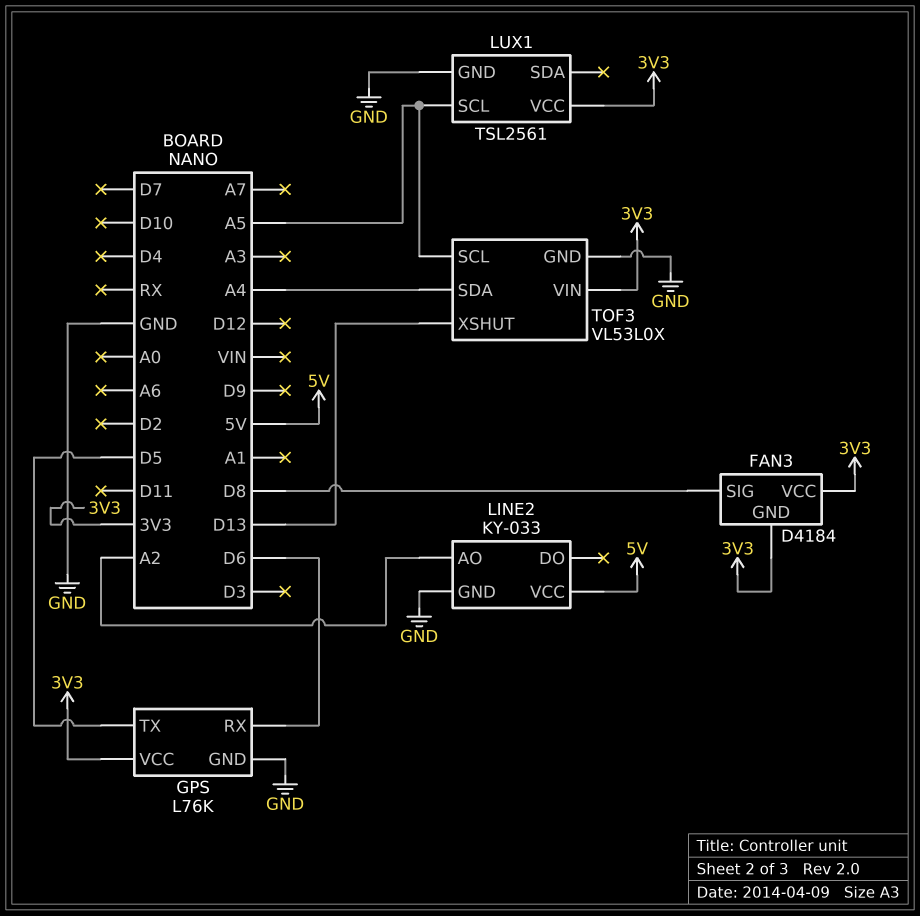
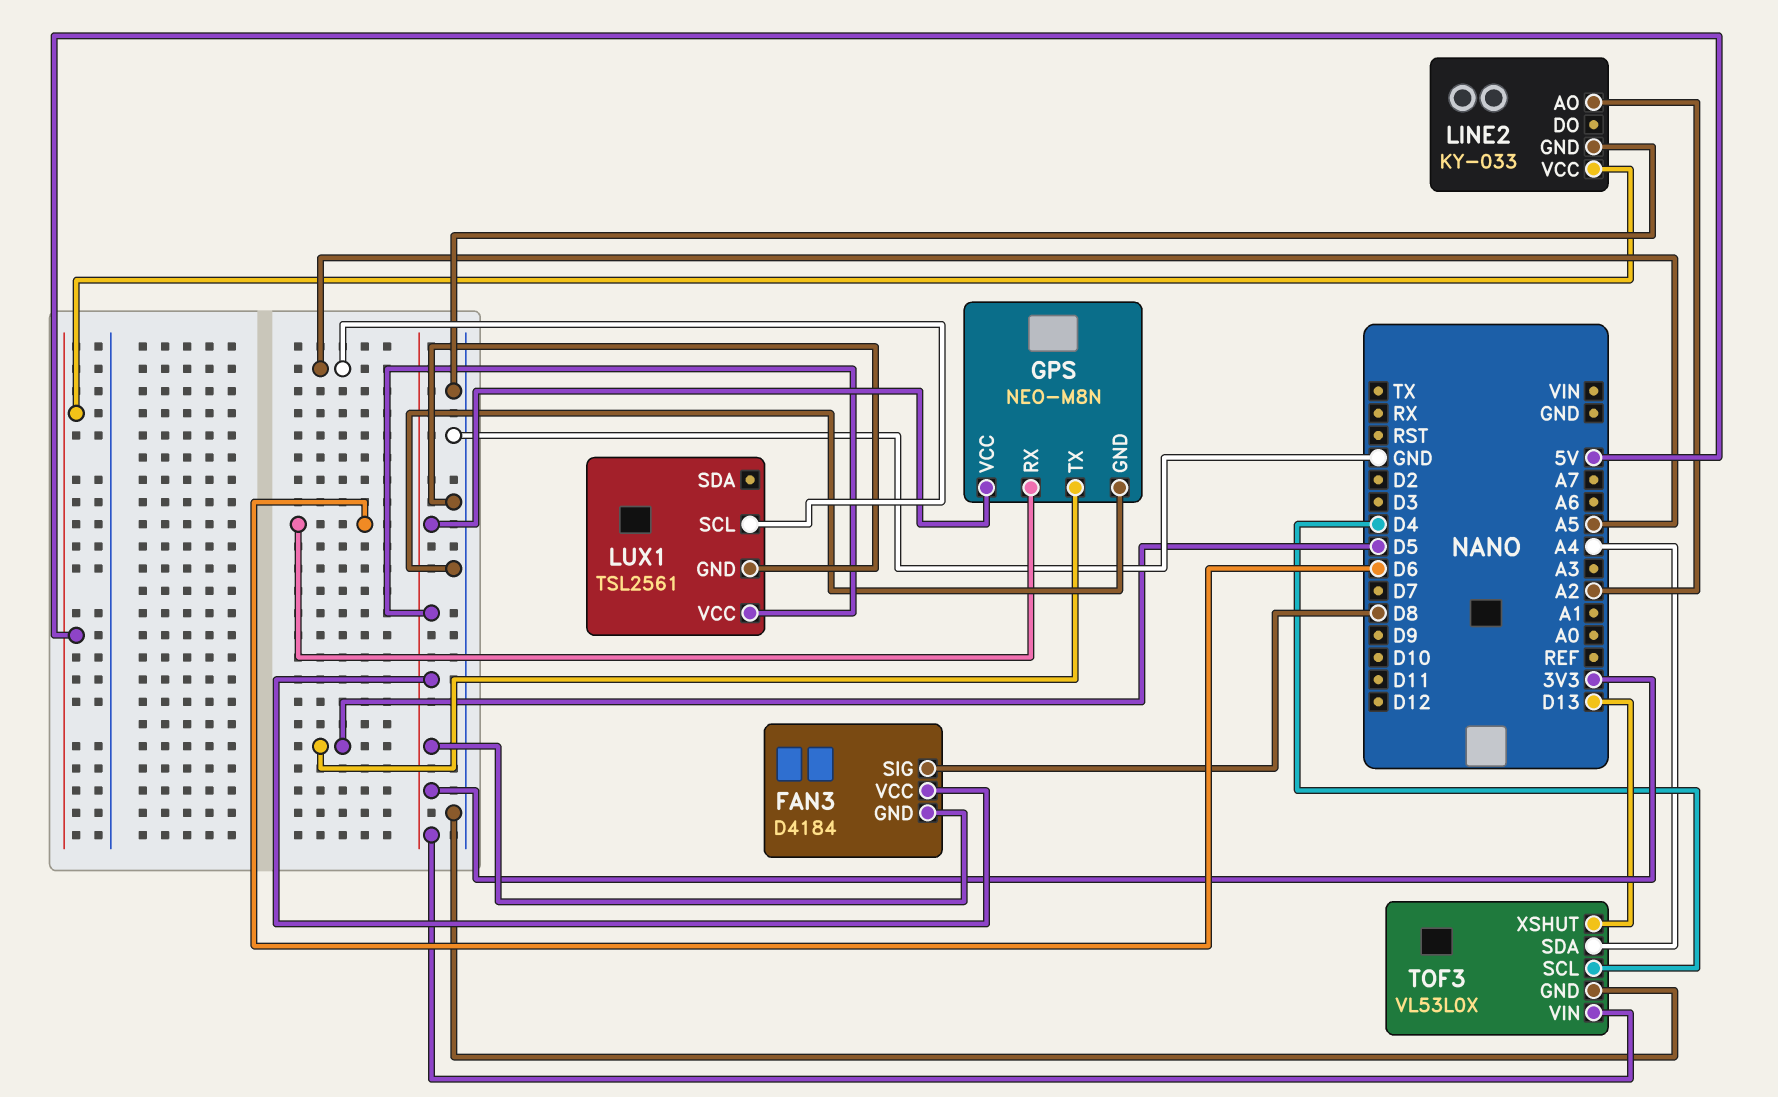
GPS: L76K -> NEO-M8N
TOF3 pin SCL: A5 -> D4

